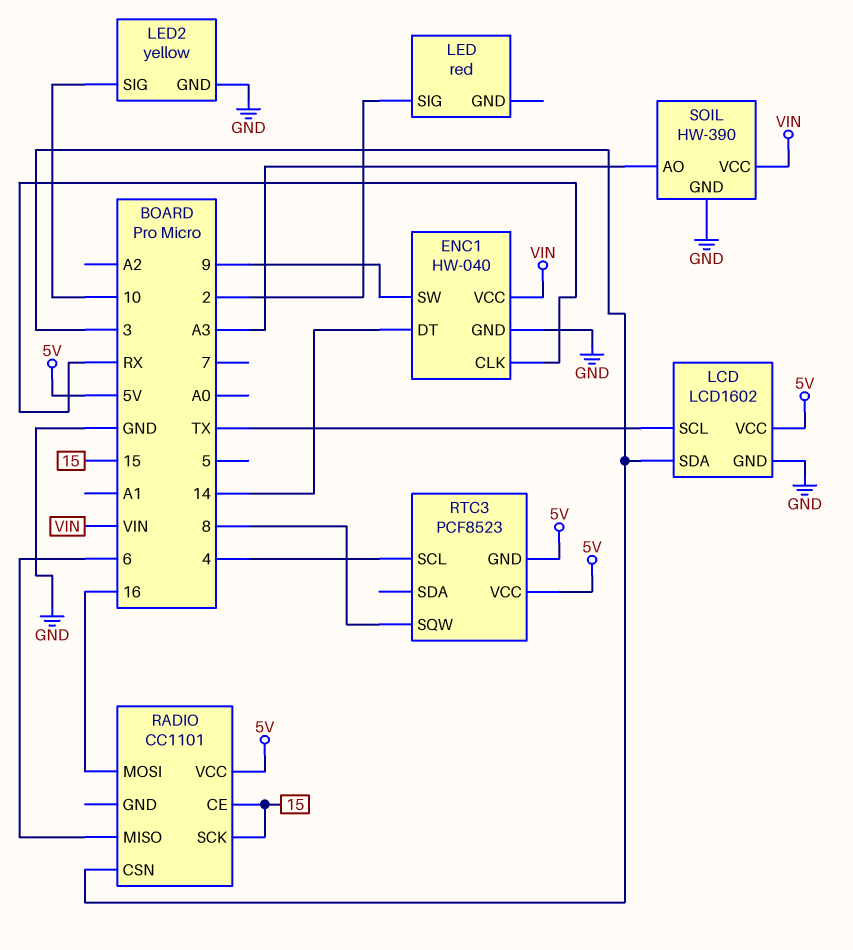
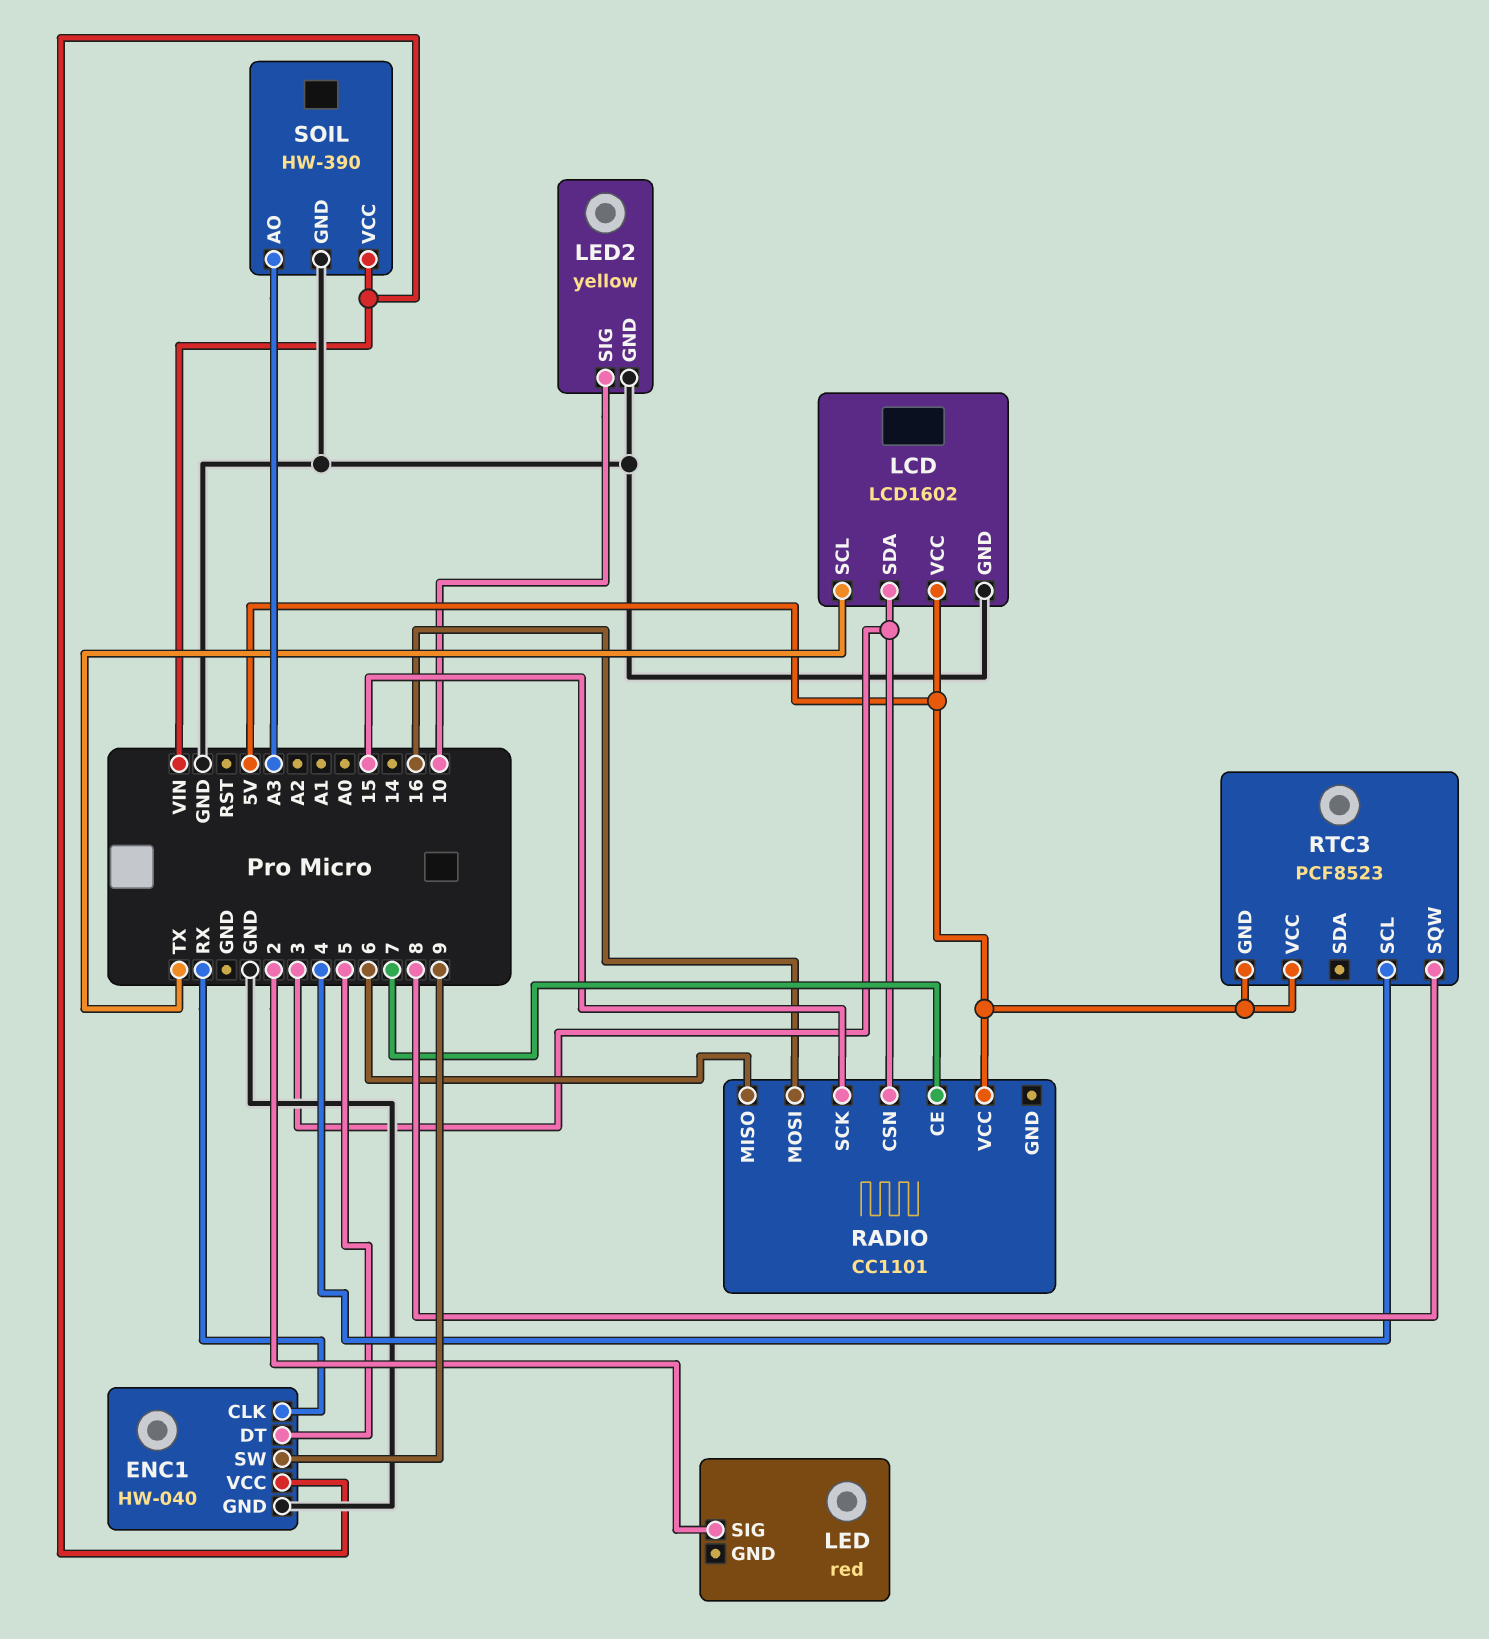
ENC1 pin DT: 14 -> 5
RADIO pin CE: 15 -> 7

